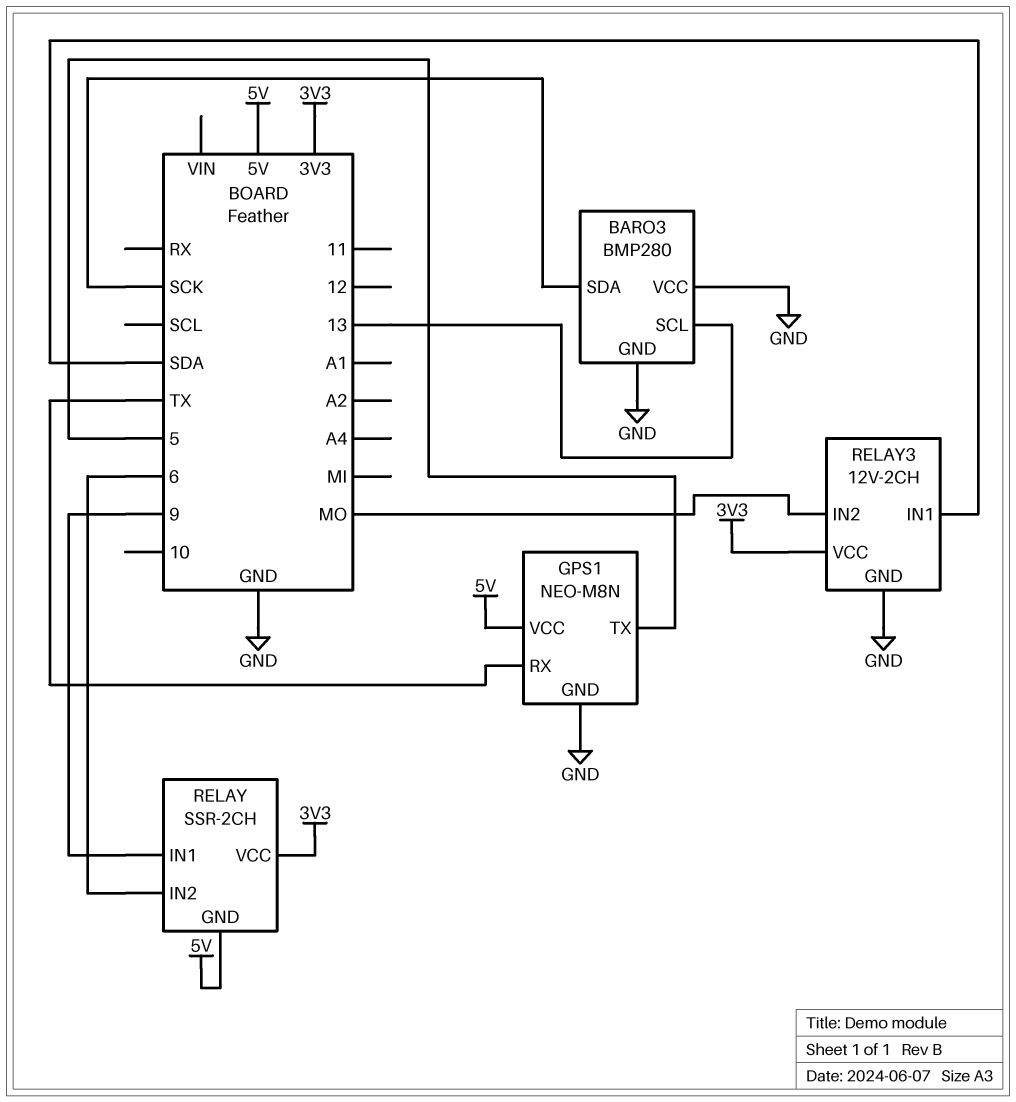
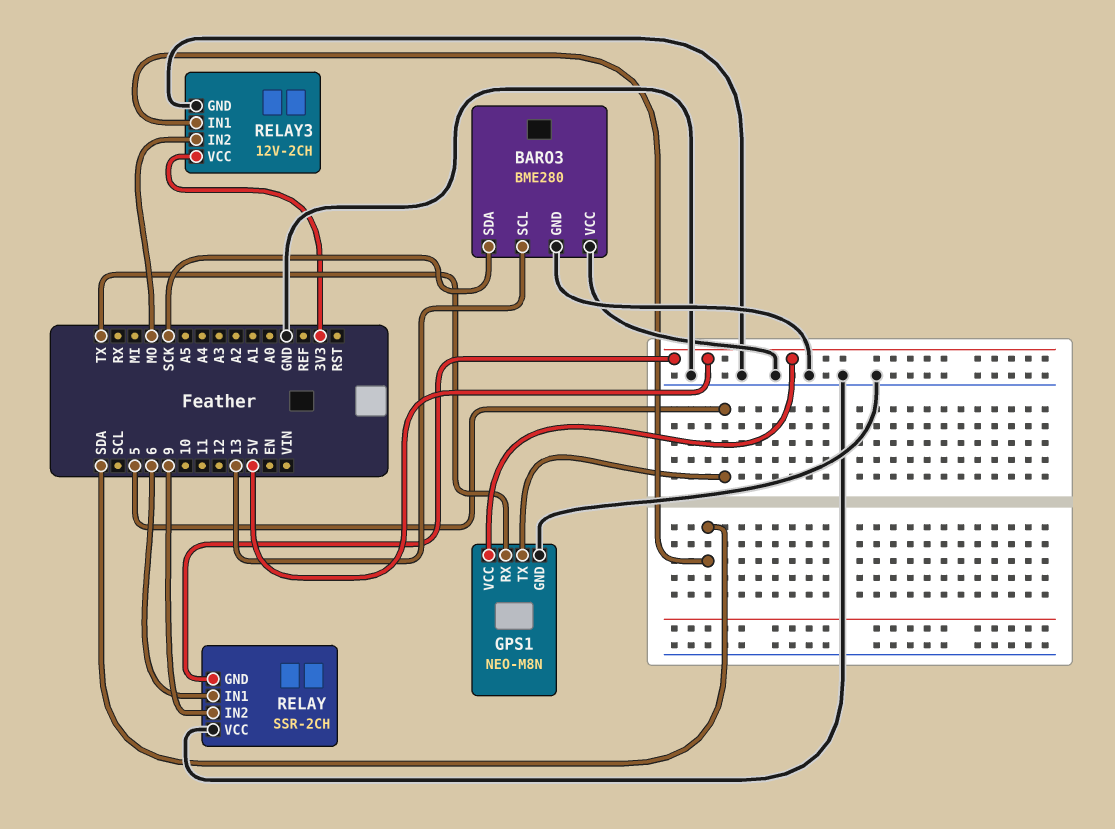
BARO3: BMP280 -> BME280
RELAY pin IN1: 9 -> 6
RELAY pin IN2: 6 -> 9
RELAY pin VCC: 3V3 -> GND

